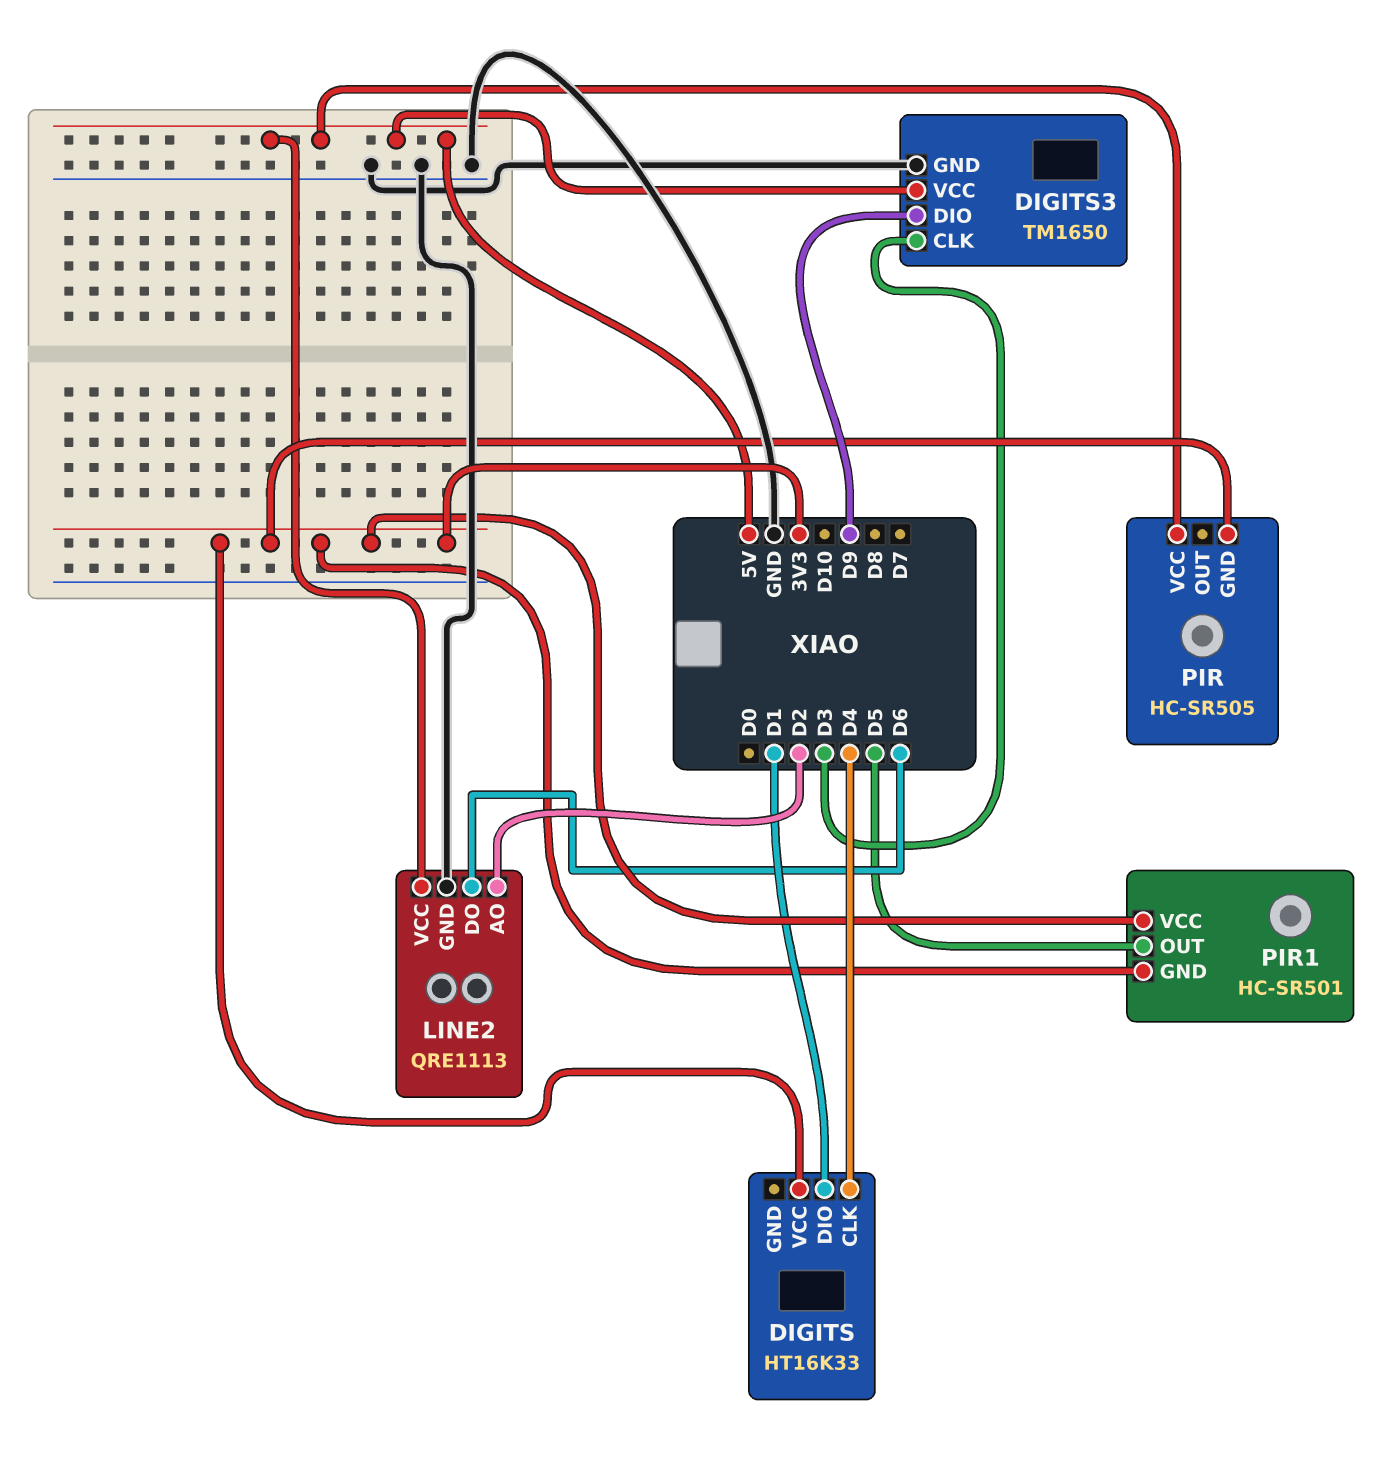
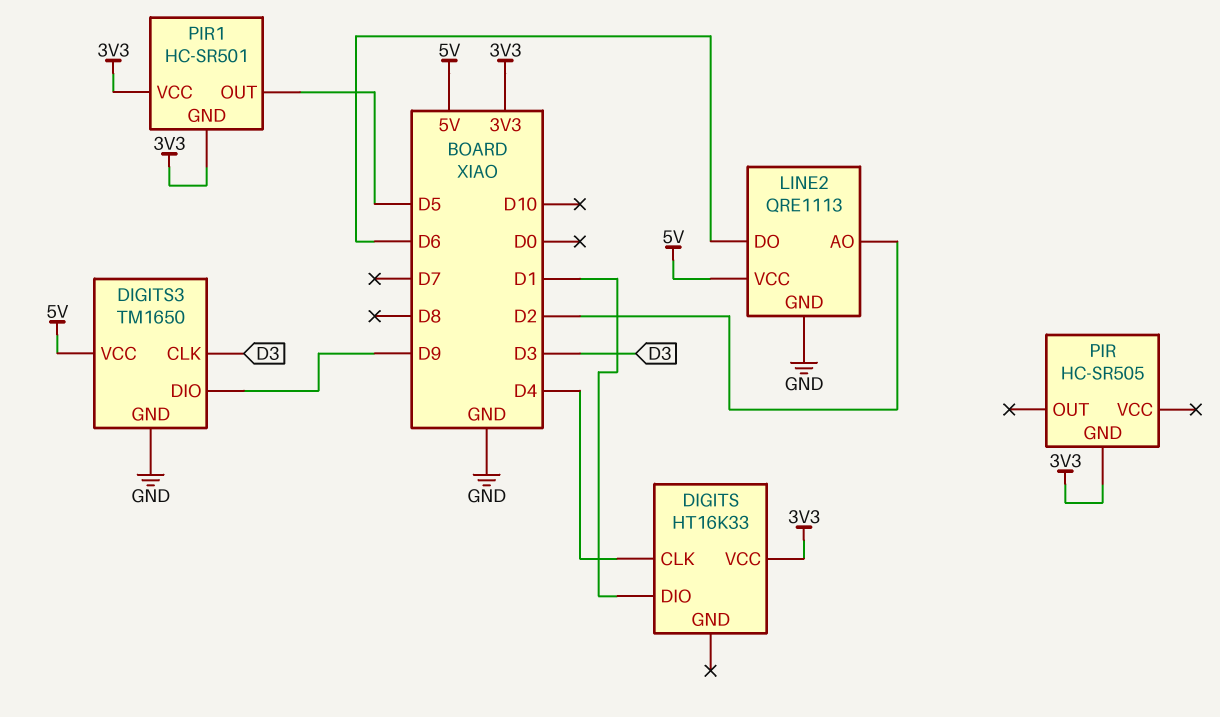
PIR pin VCC: 5V -> none

